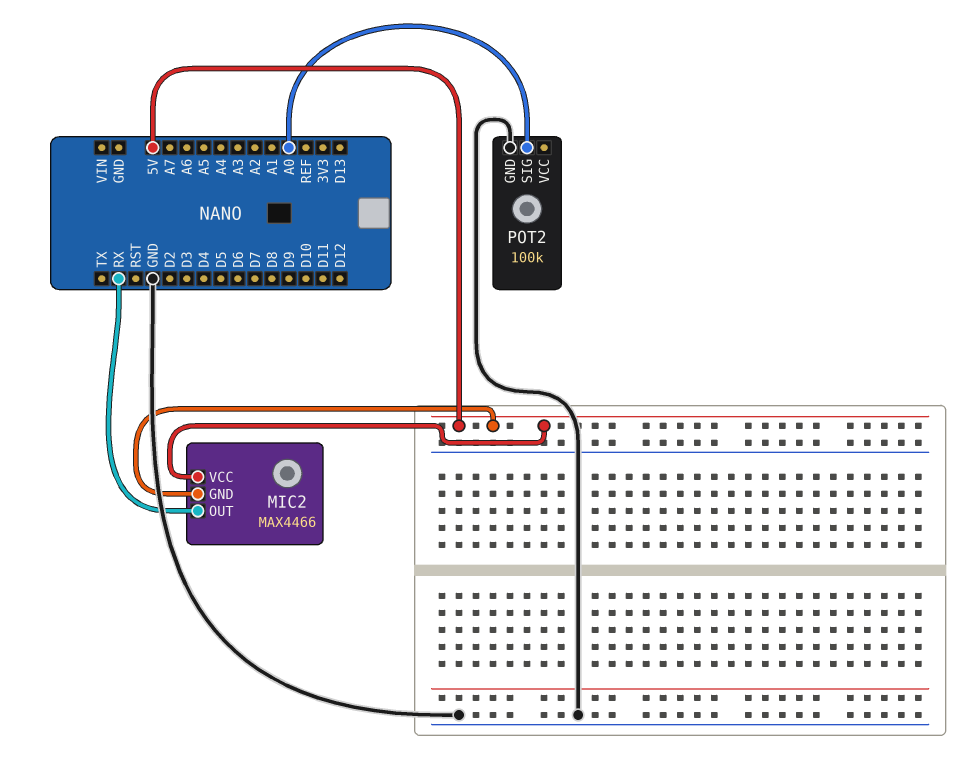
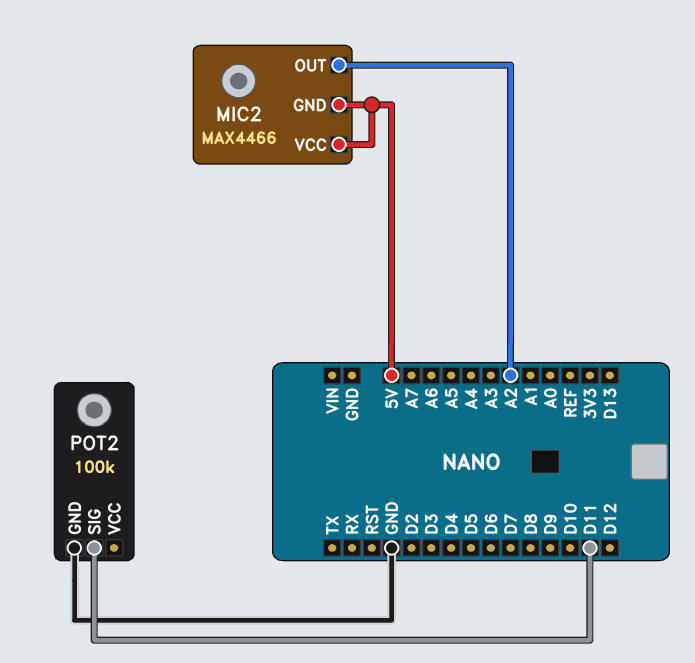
MIC2 pin OUT: RX -> A2
POT2 pin SIG: A0 -> D11

